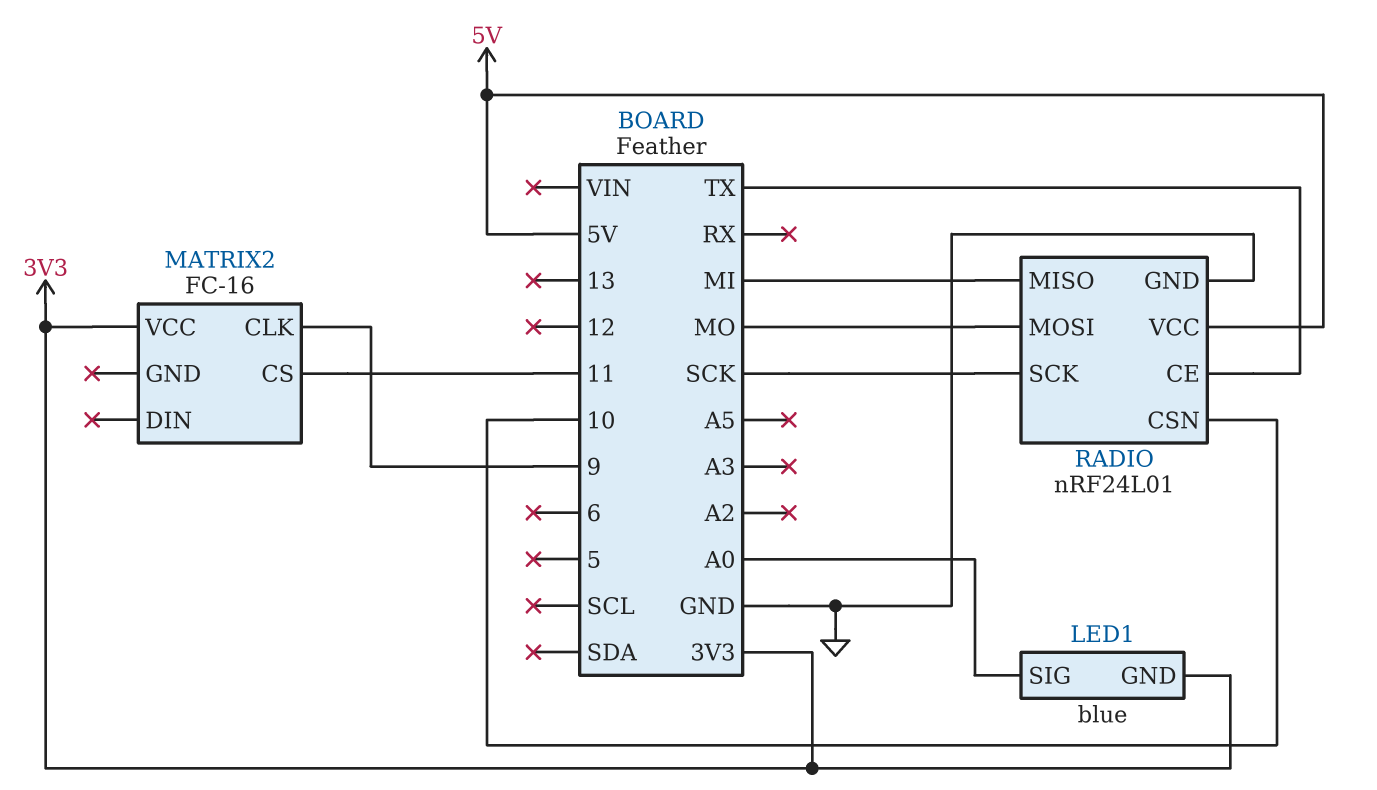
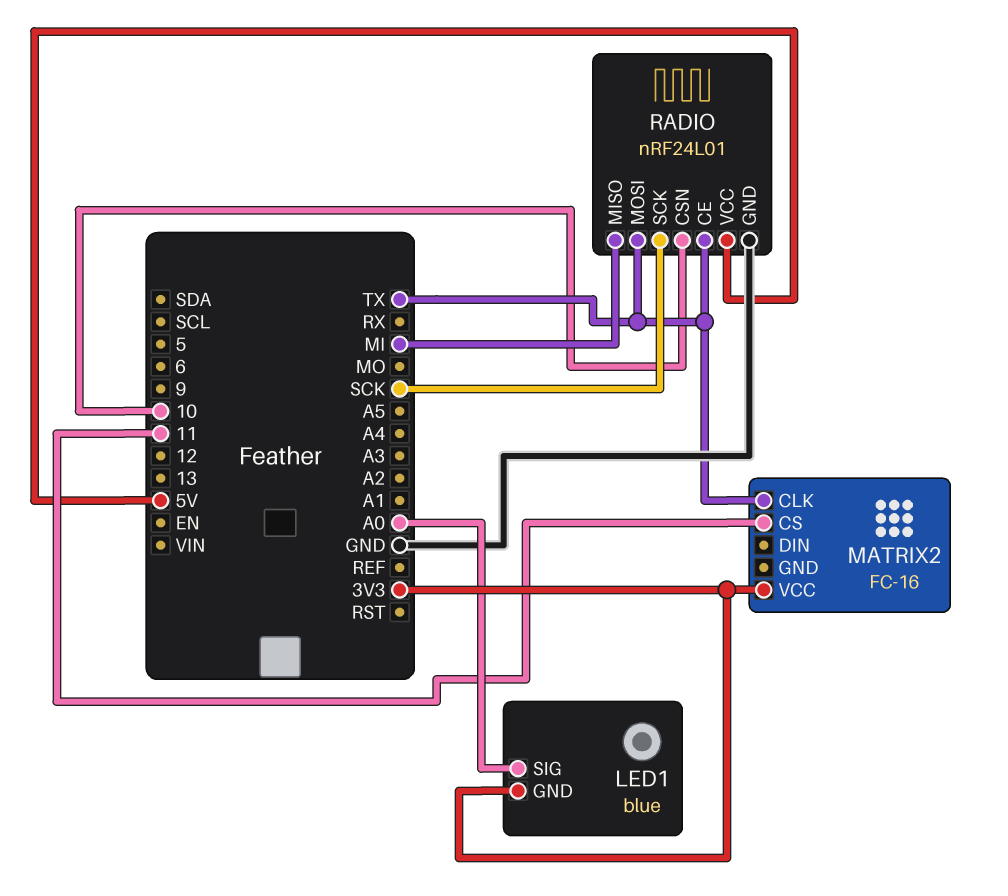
MATRIX2 pin CLK: 9 -> TX
RADIO pin MOSI: MO -> TX

